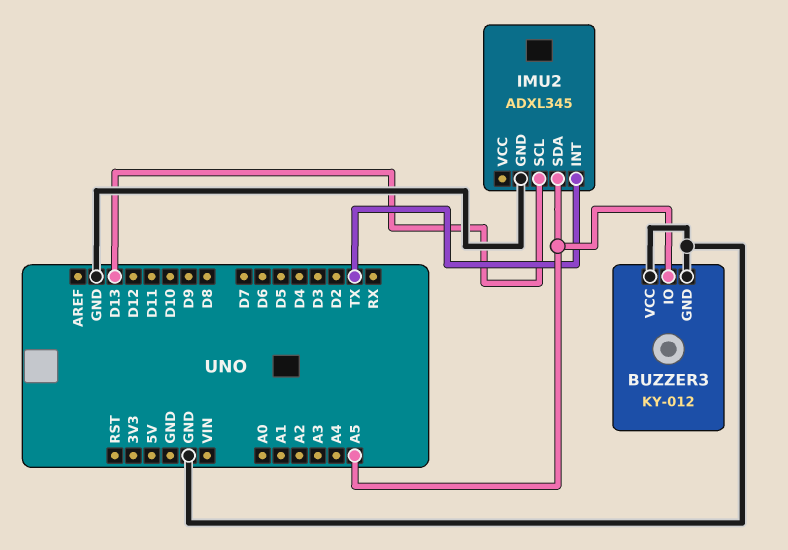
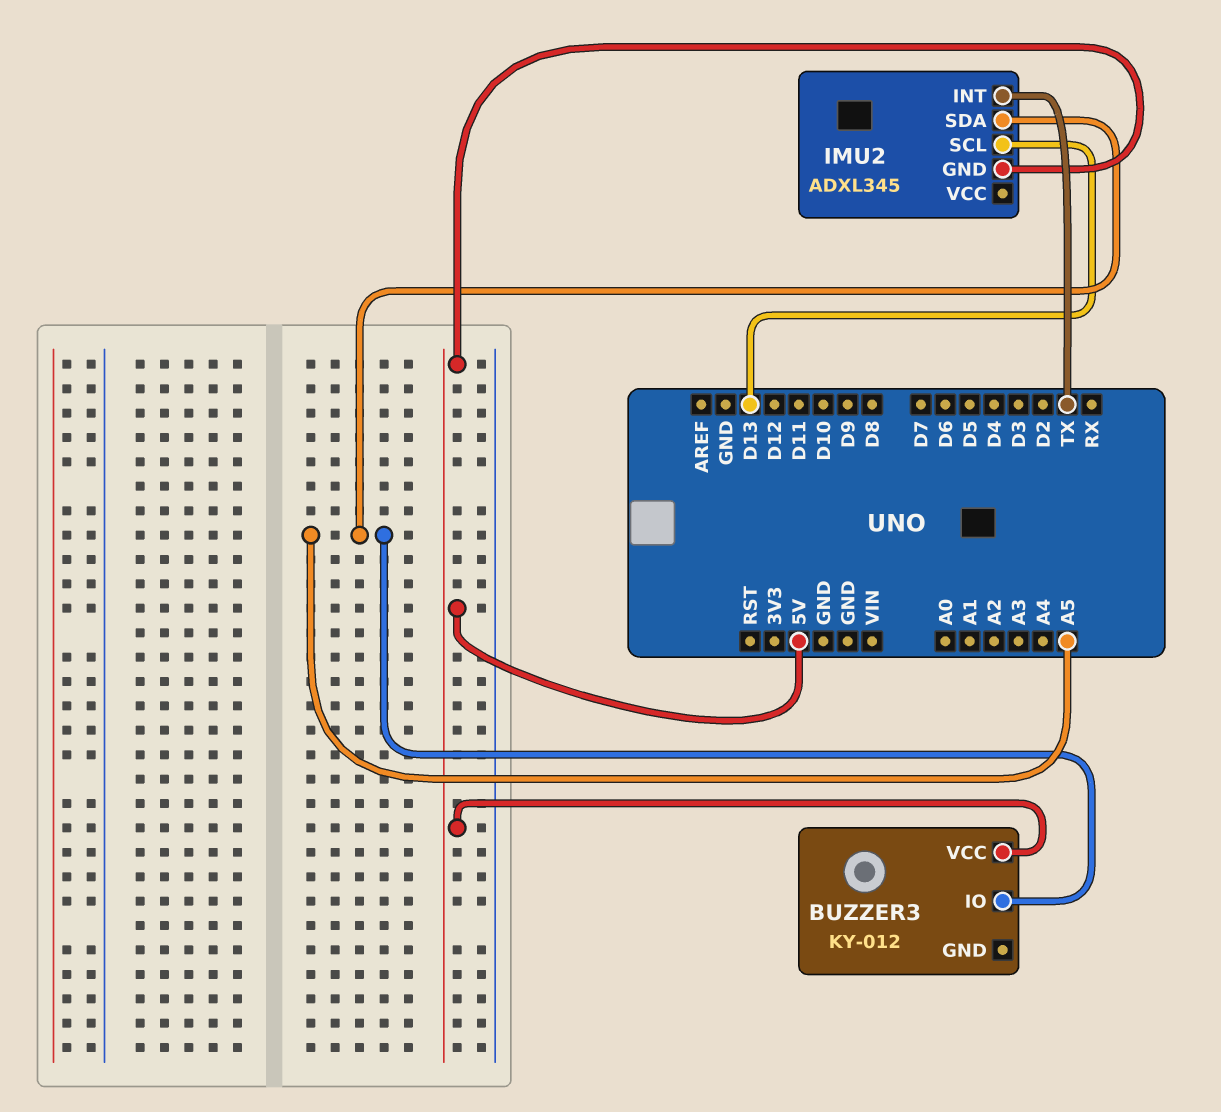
BUZZER3 pin GND: GND -> none
BUZZER3 pin VCC: GND -> 5V
IMU2 pin GND: GND -> 5V

